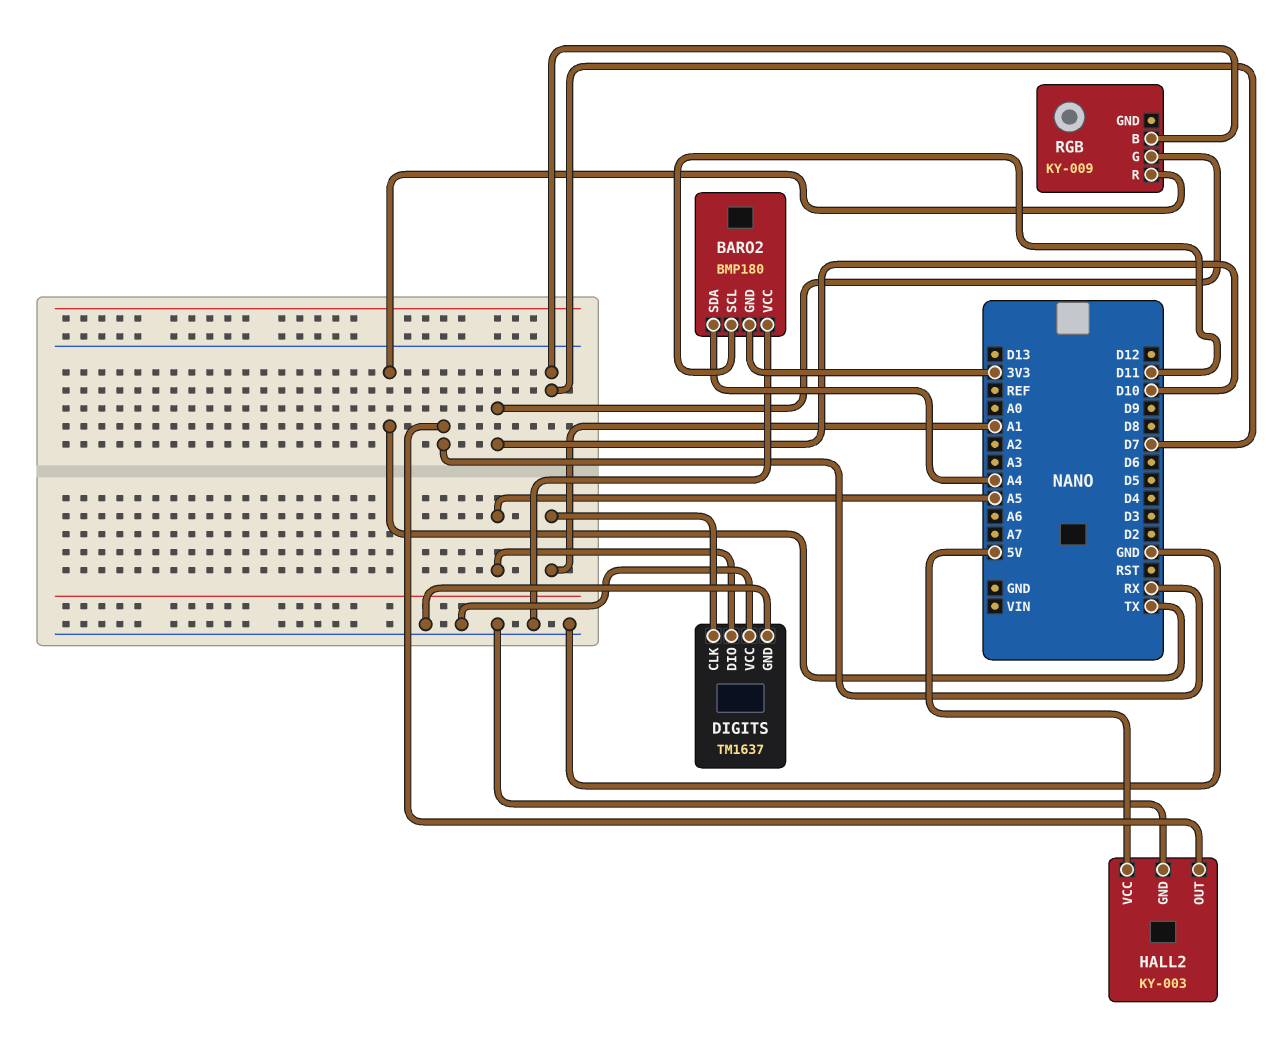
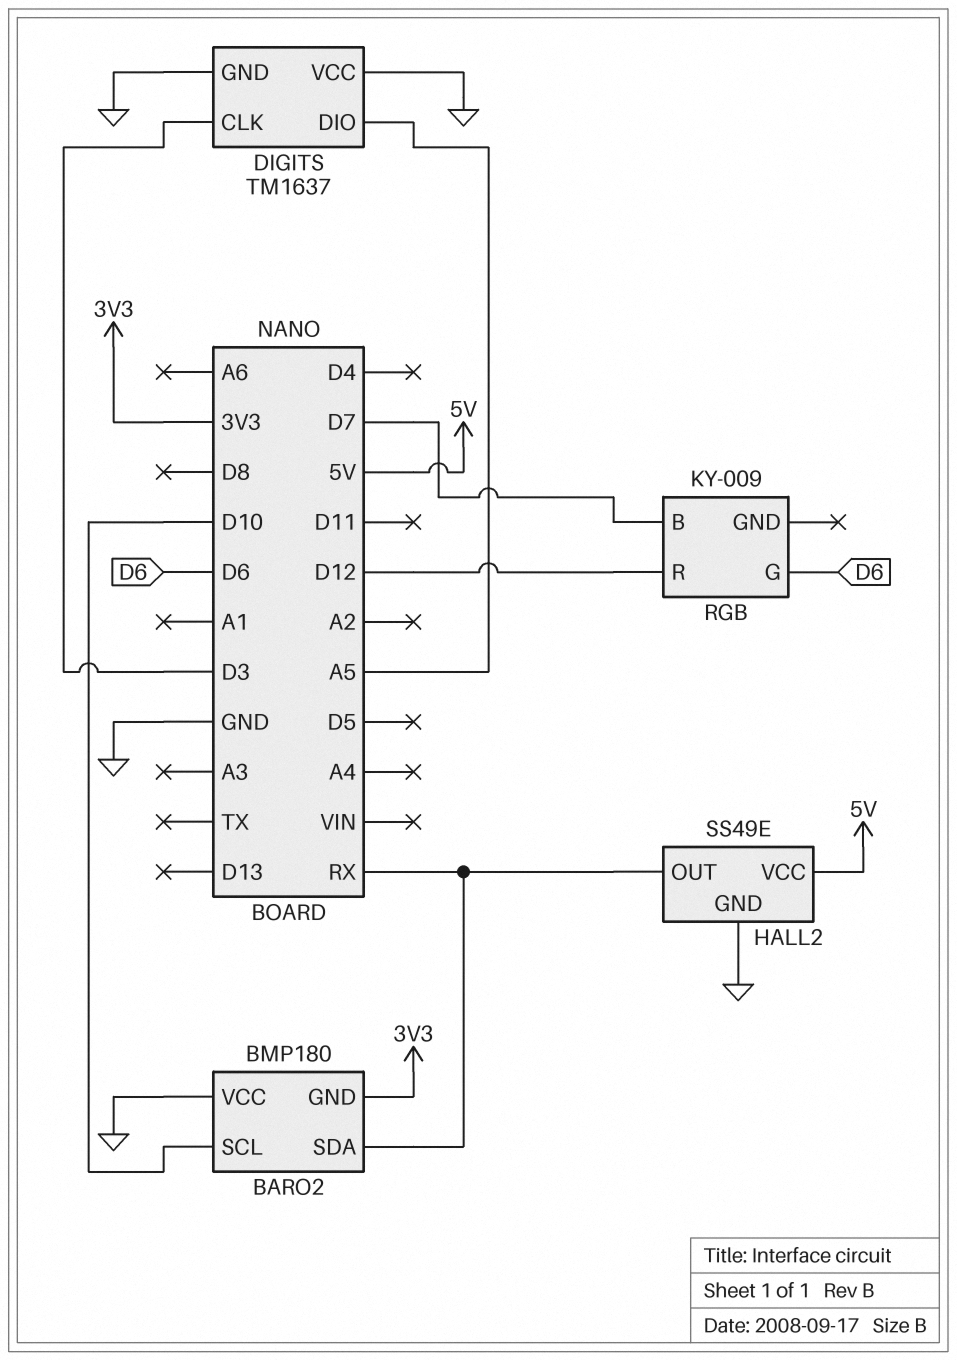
BARO2 pin SCL: D11 -> D10
BARO2 pin SDA: A4 -> RX
DIGITS pin CLK: A1 -> D3
HALL2: KY-003 -> SS49E
RGB pin G: D10 -> D6
RGB pin R: TX -> D12

